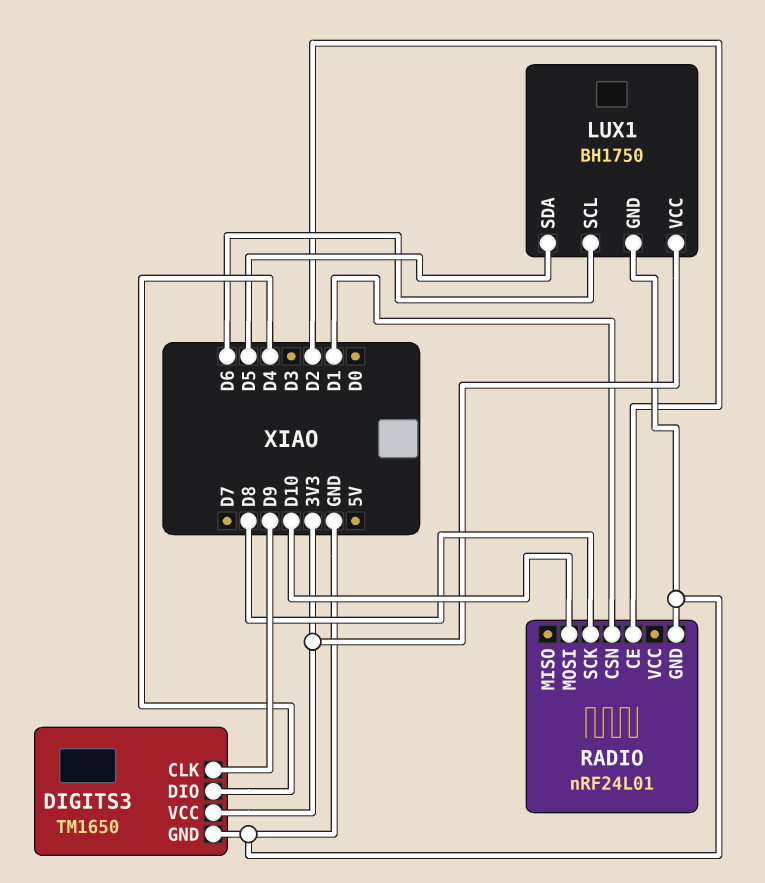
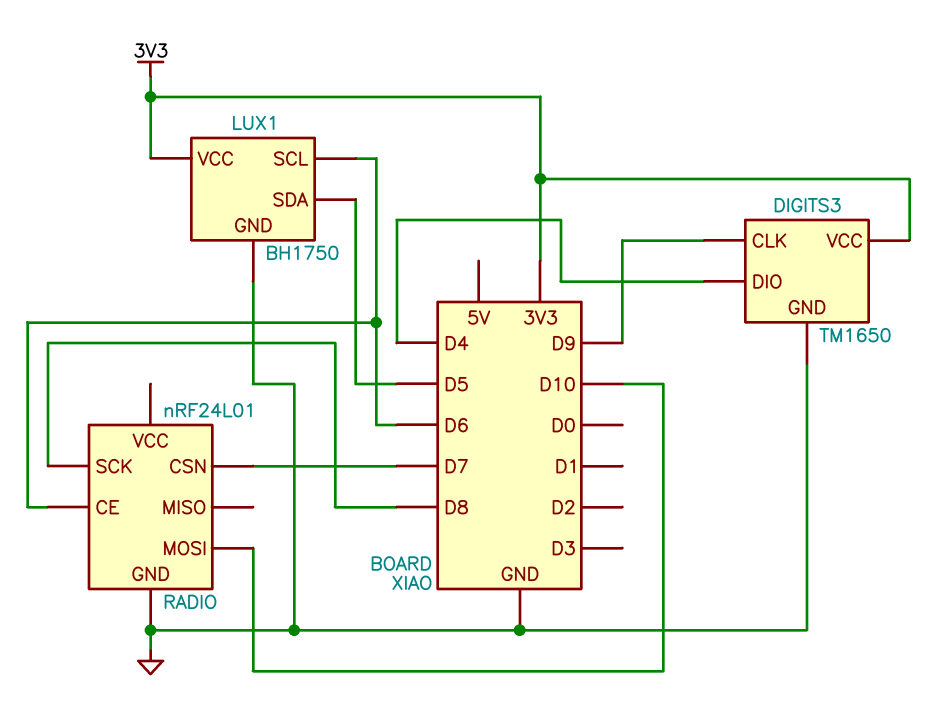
RADIO pin CE: D2 -> D6
RADIO pin CSN: D1 -> D7

